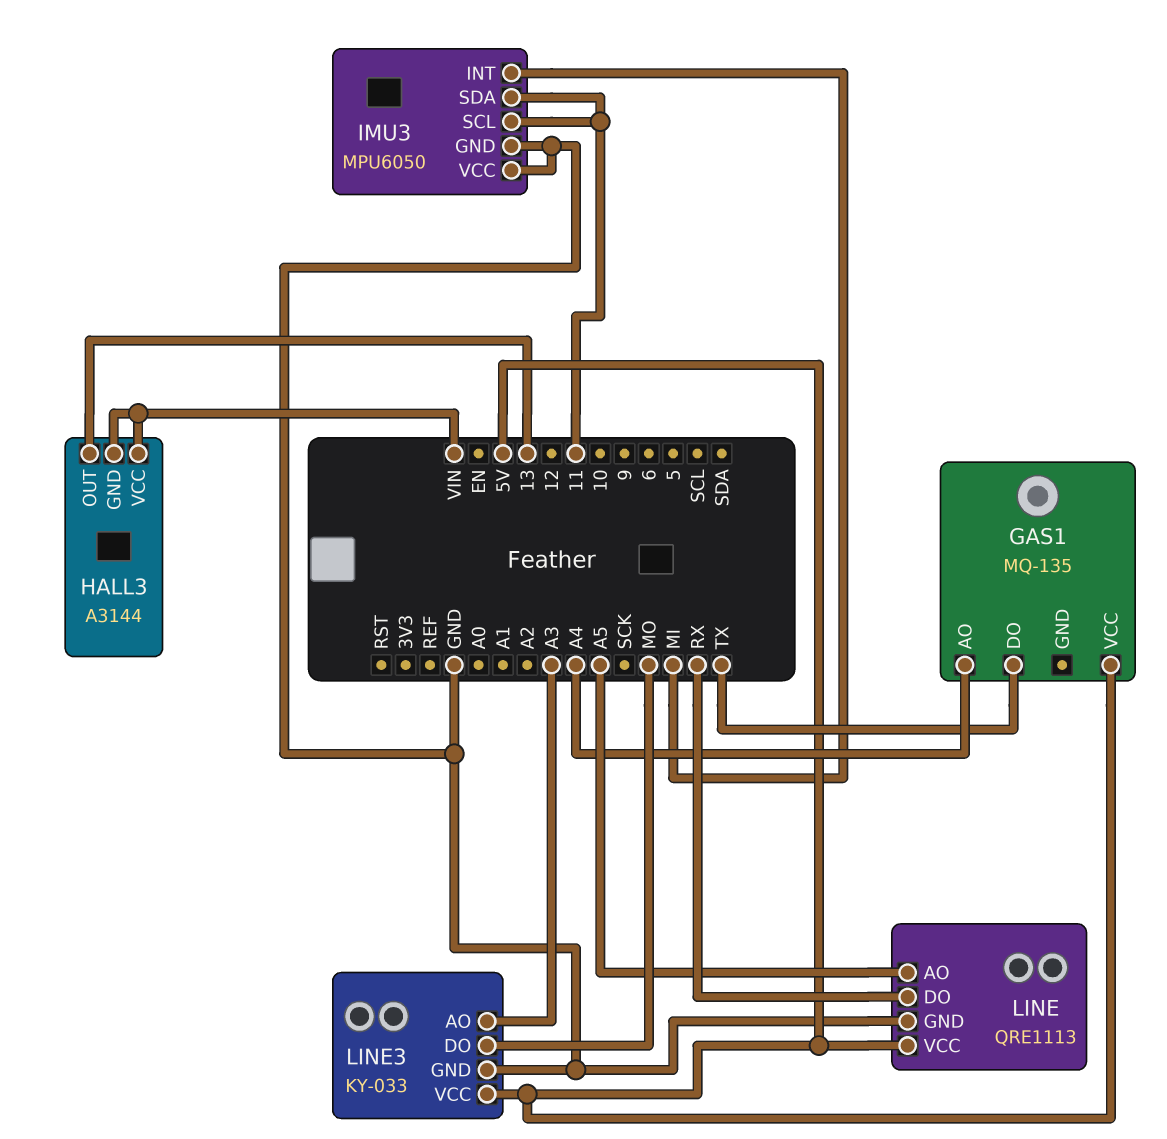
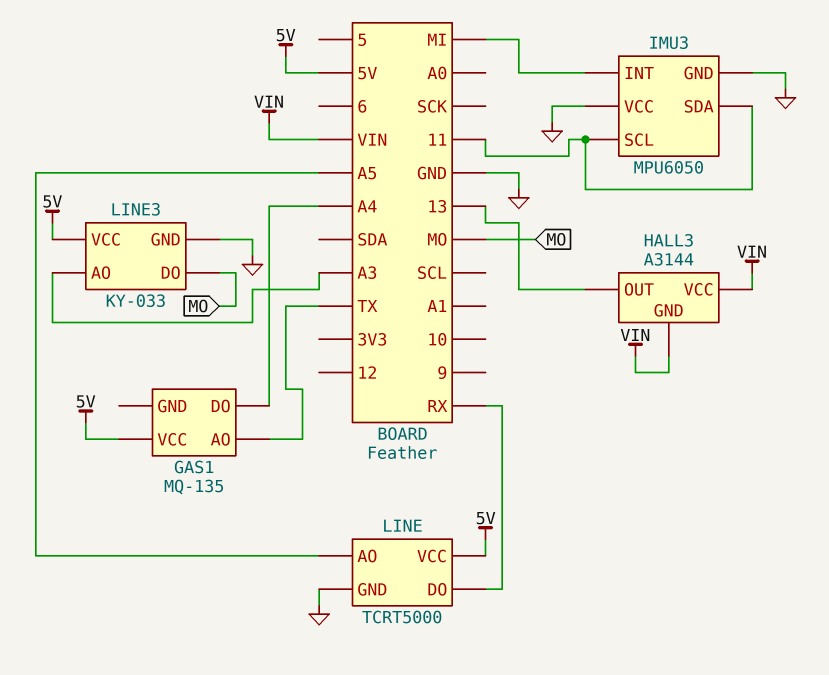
GAS1 pin AO: A4 -> TX
GAS1 pin DO: TX -> A4
LINE: QRE1113 -> TCRT5000

